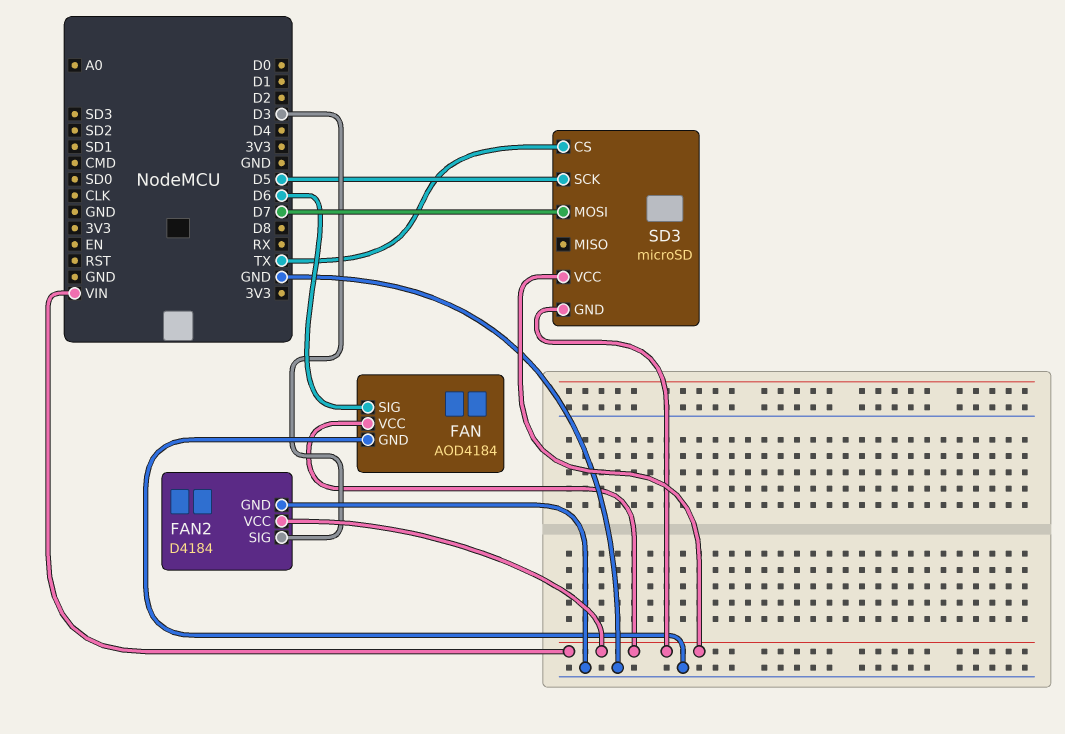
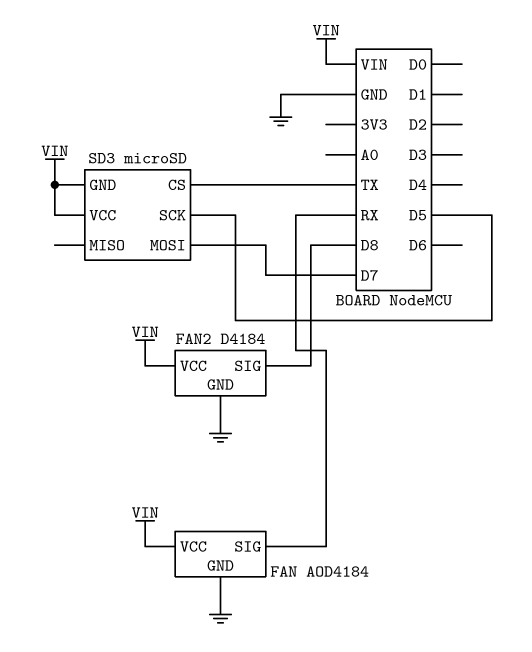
FAN pin SIG: D6 -> RX
FAN2 pin SIG: D3 -> D8

